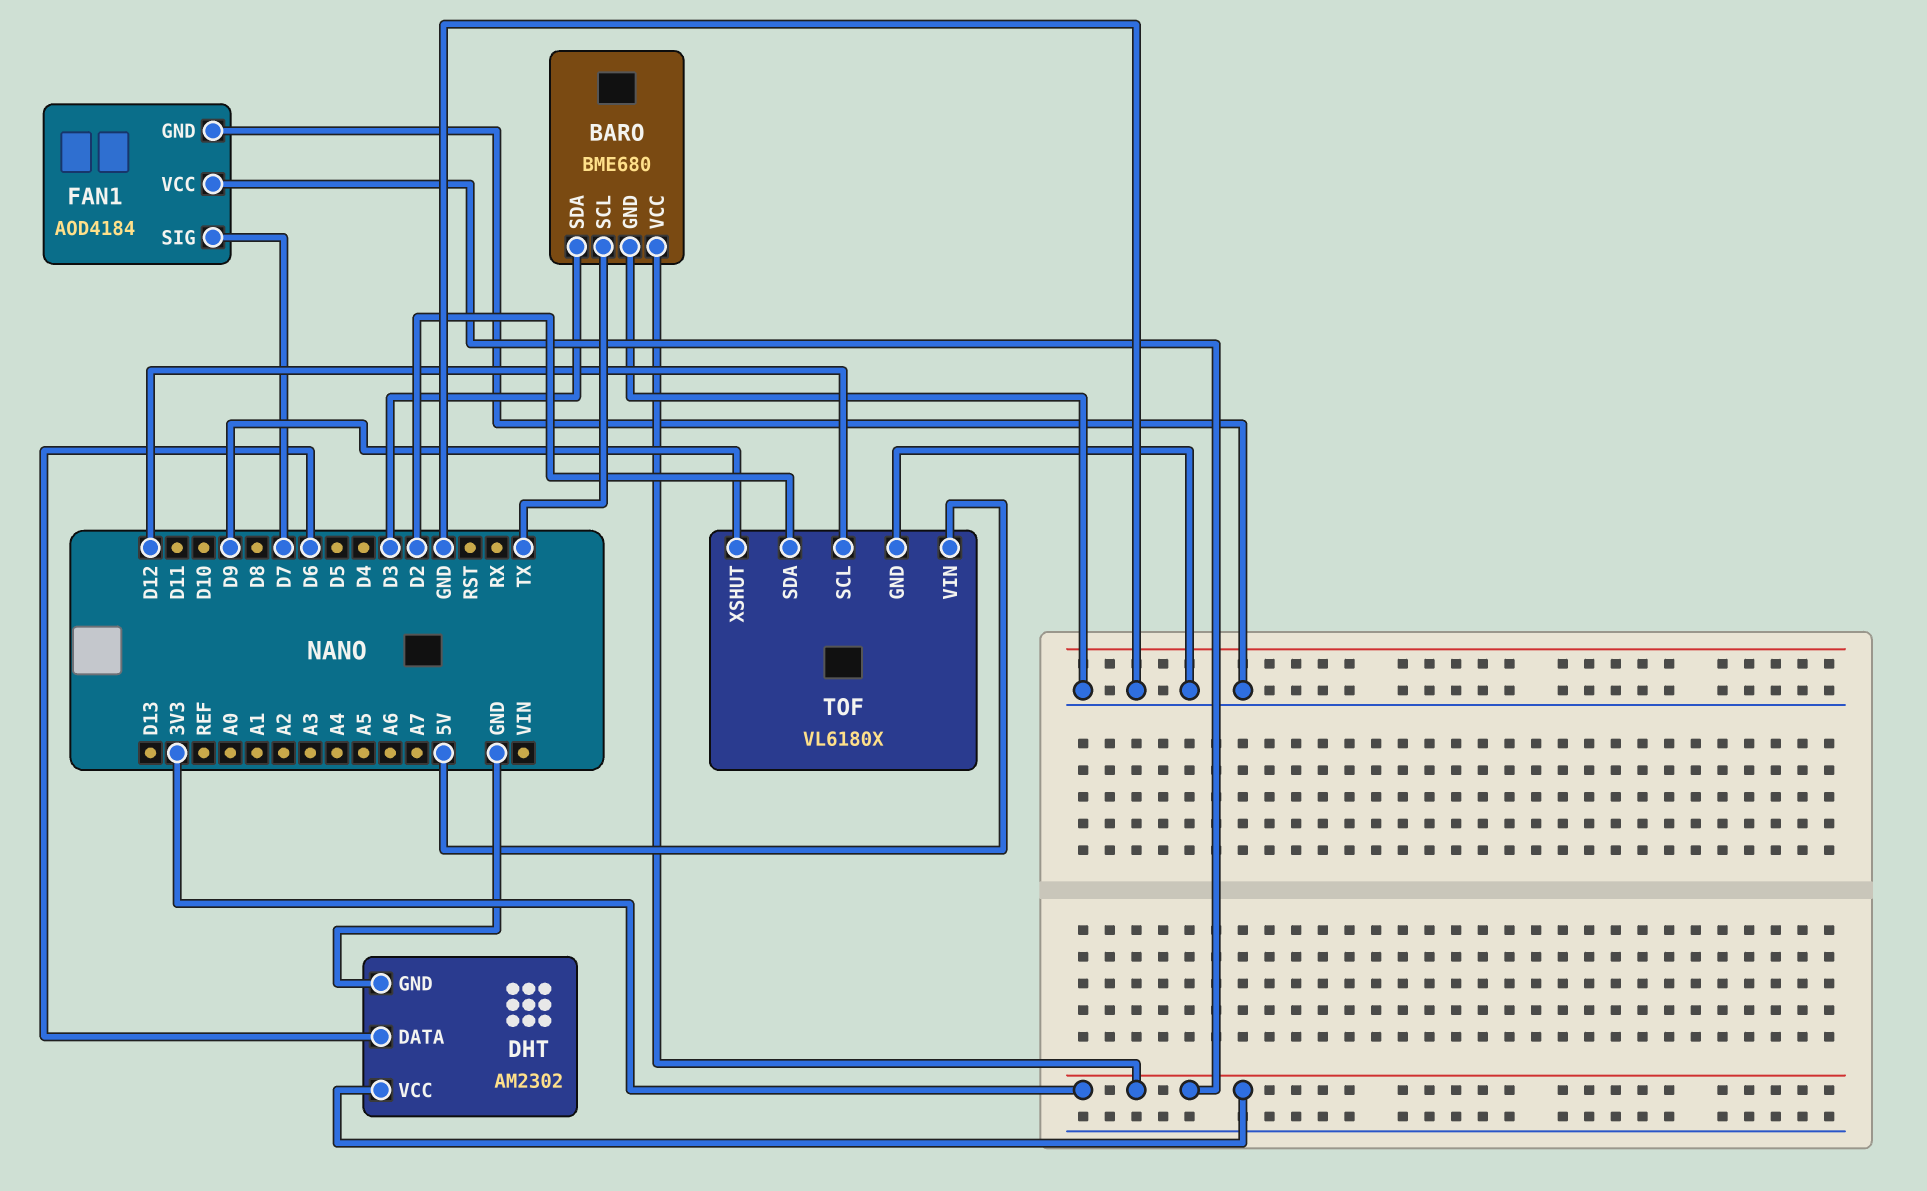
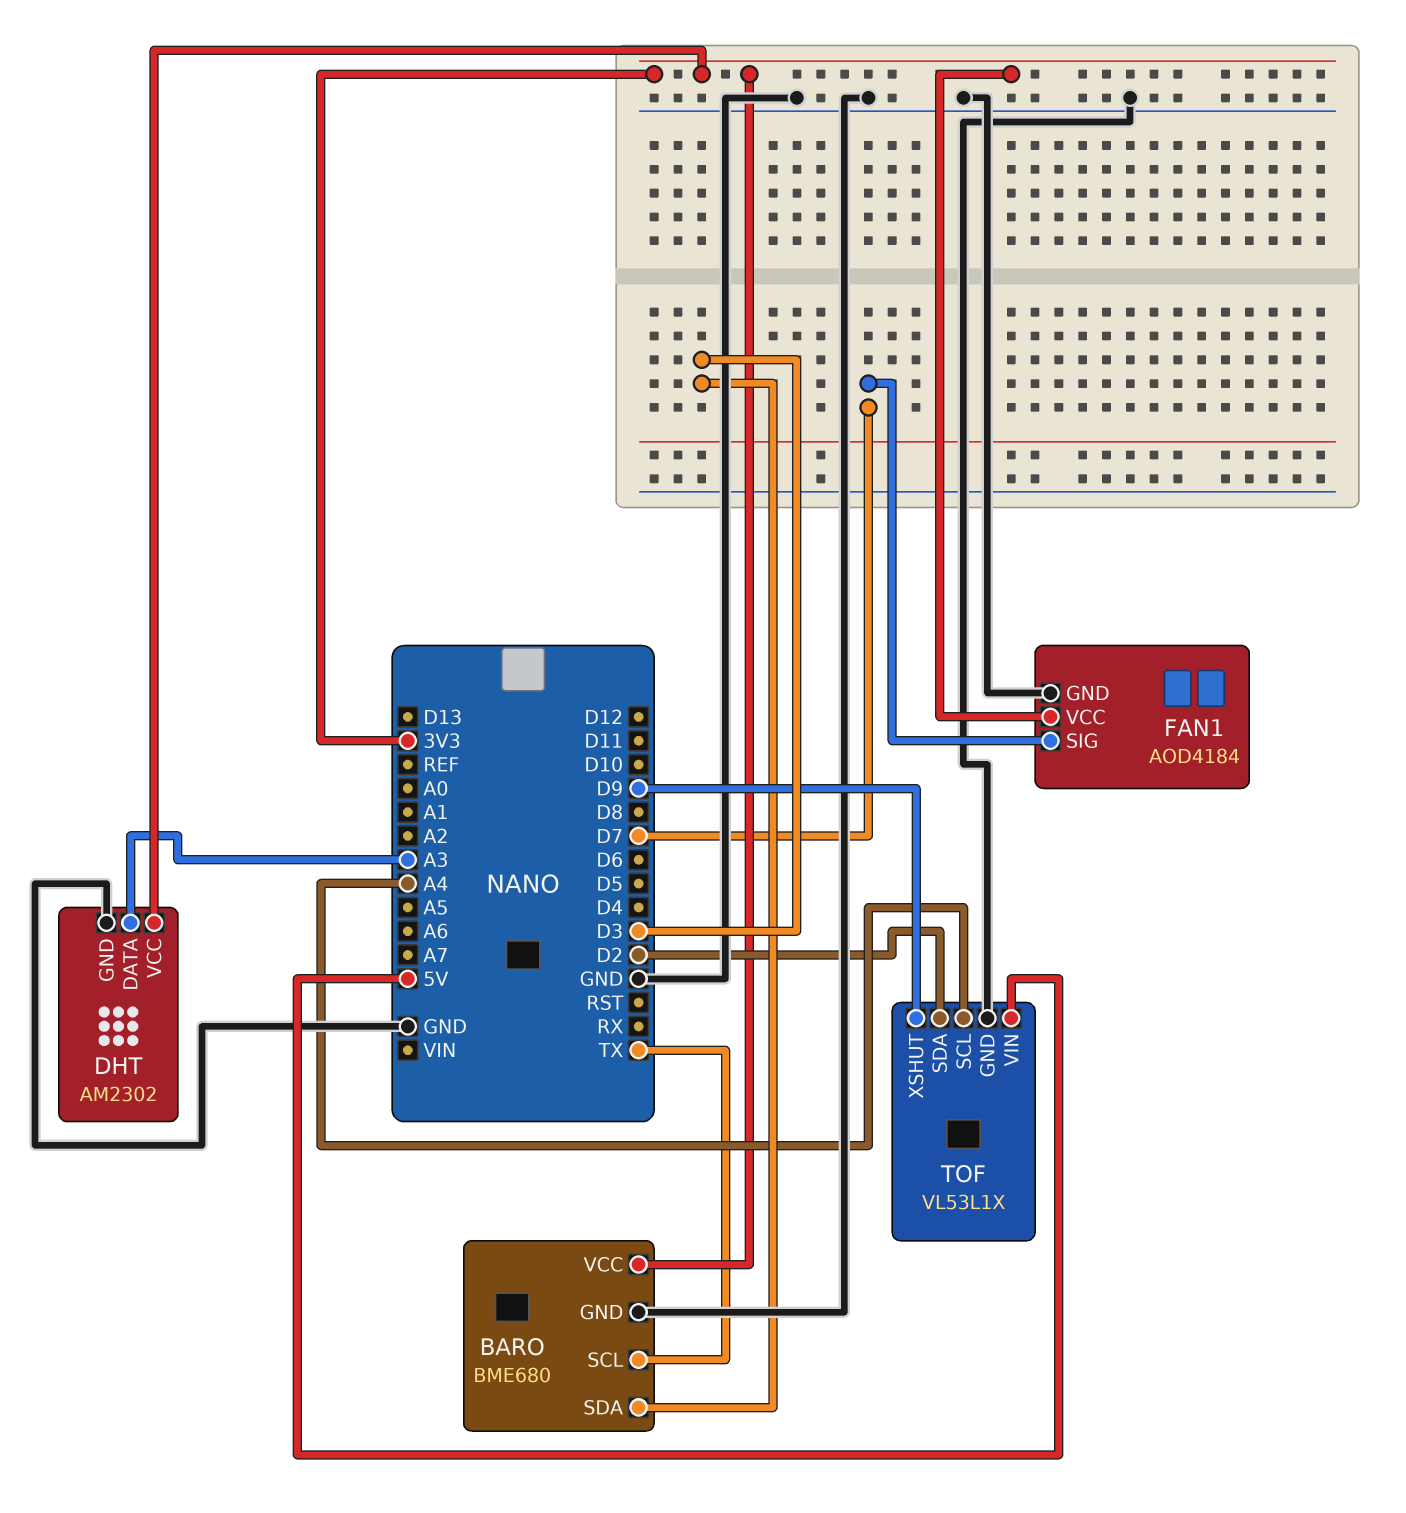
DHT pin DATA: D6 -> A3
TOF: VL6180X -> VL53L1X
TOF pin SCL: D12 -> A4

